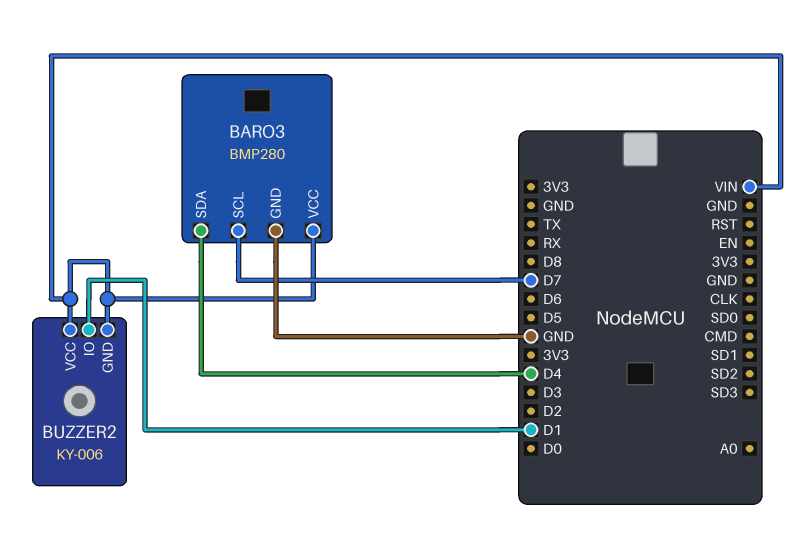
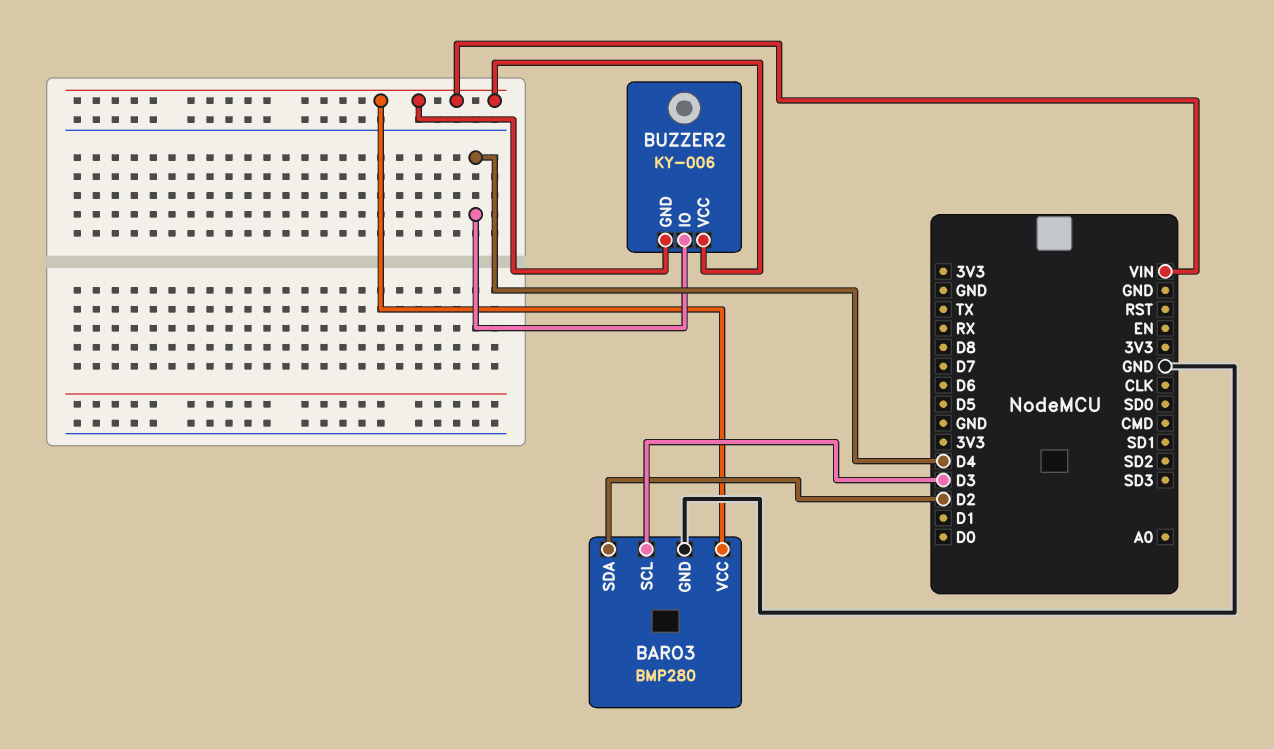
BARO3 pin SCL: D7 -> D3
BARO3 pin SDA: D4 -> D2
BUZZER2 pin IO: D1 -> D4

